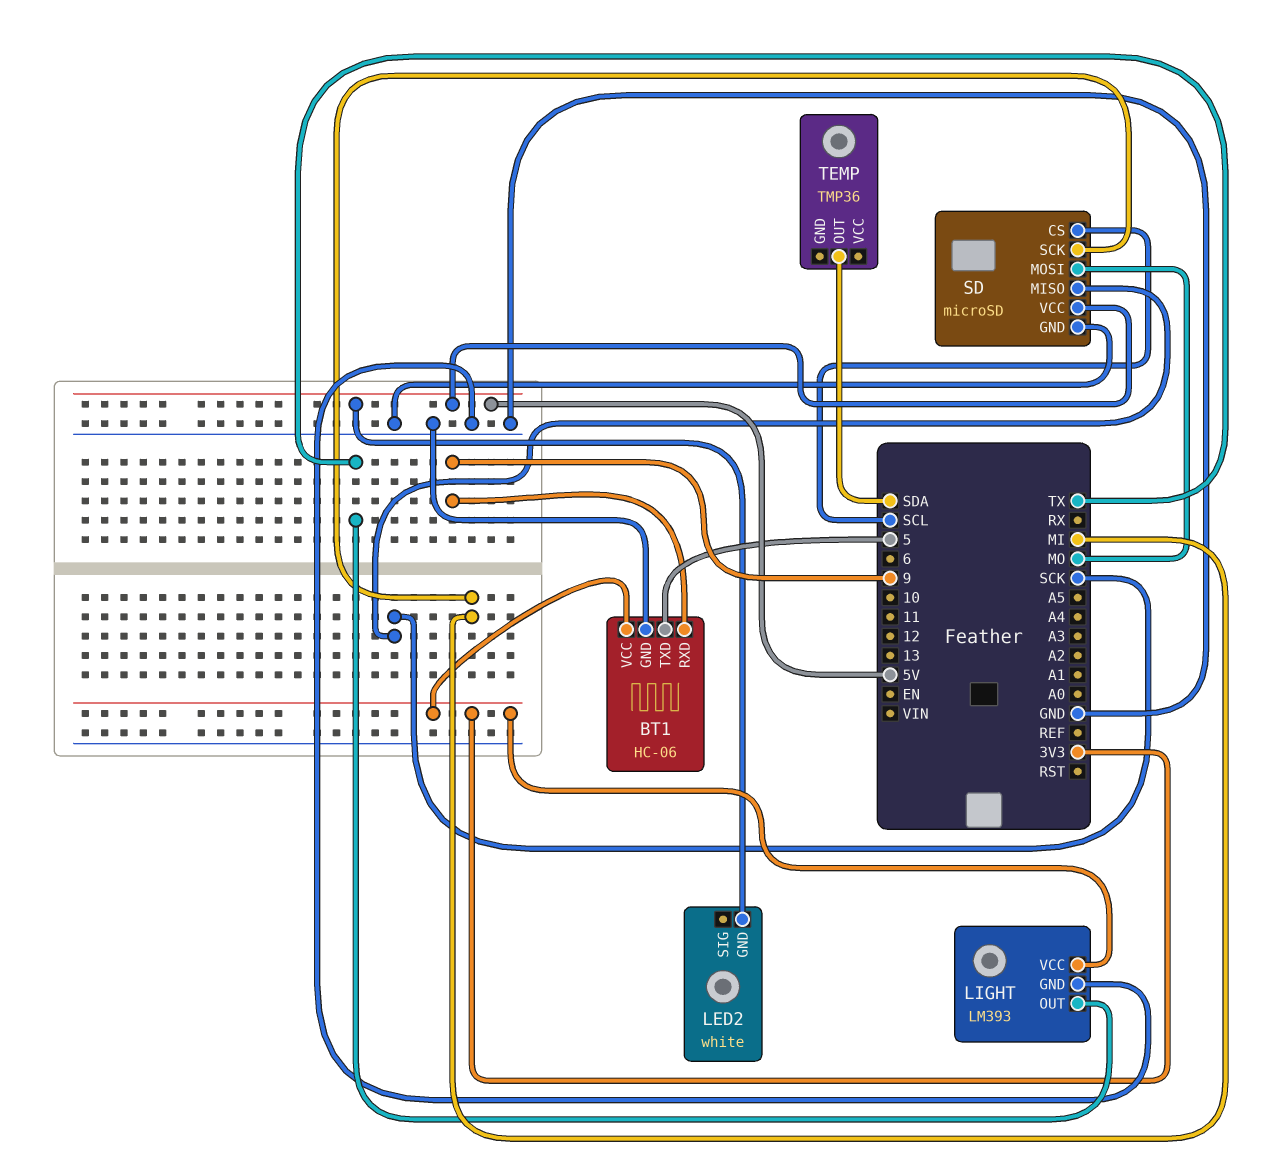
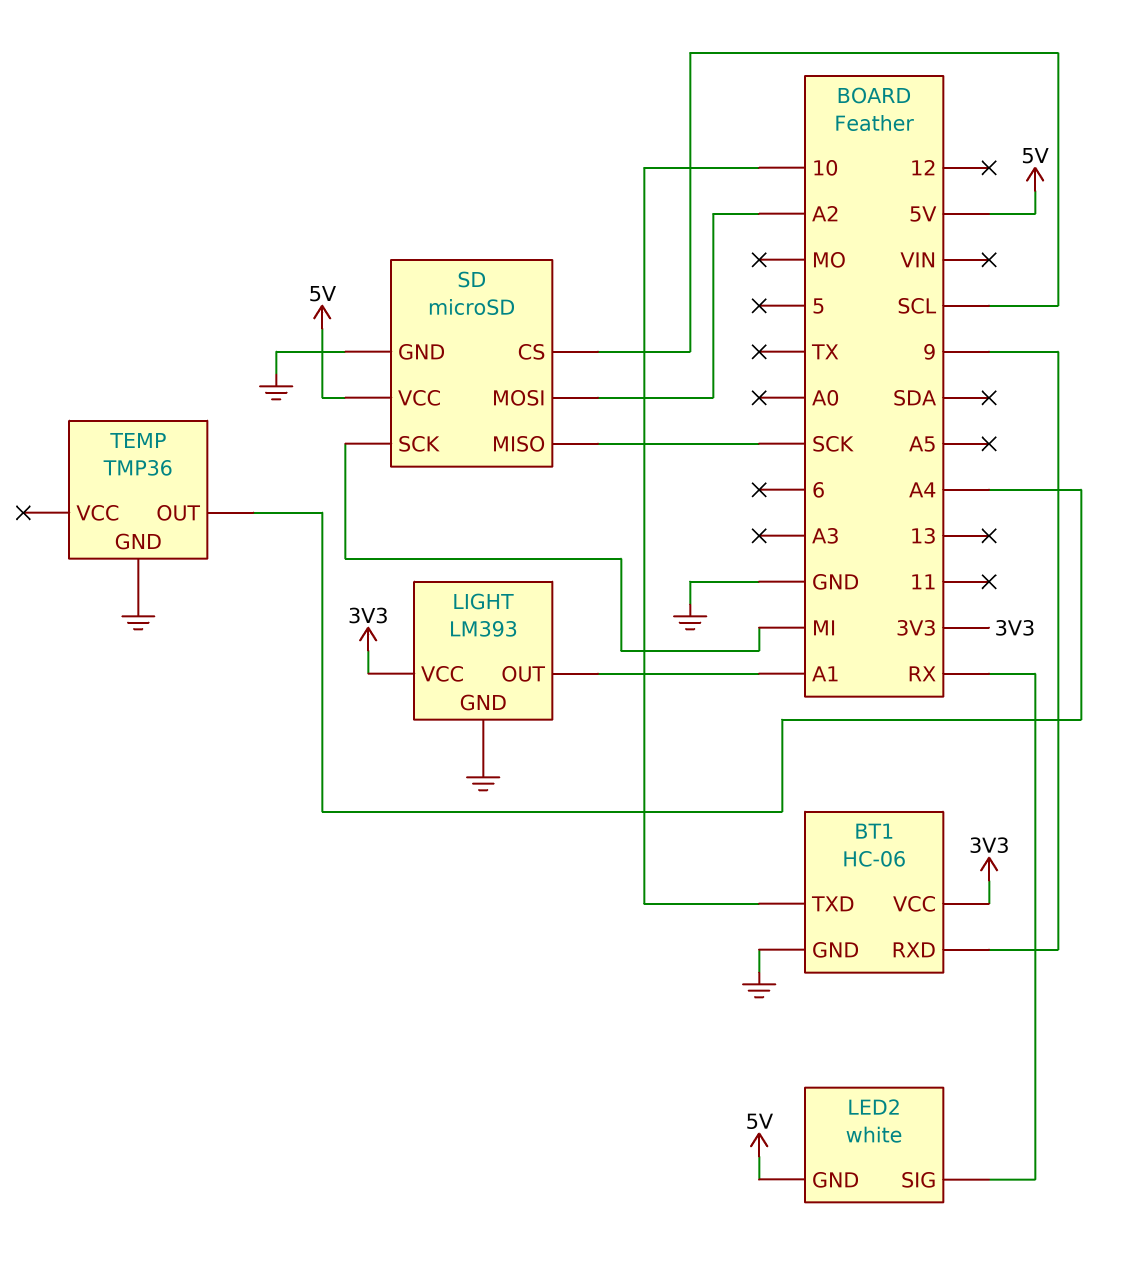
BT1 pin TXD: 5 -> 10
LED2 pin SIG: none -> RX
LIGHT pin OUT: TX -> A1
SD pin MOSI: MO -> A2
TEMP pin GND: none -> GND
TEMP pin OUT: SDA -> A4

